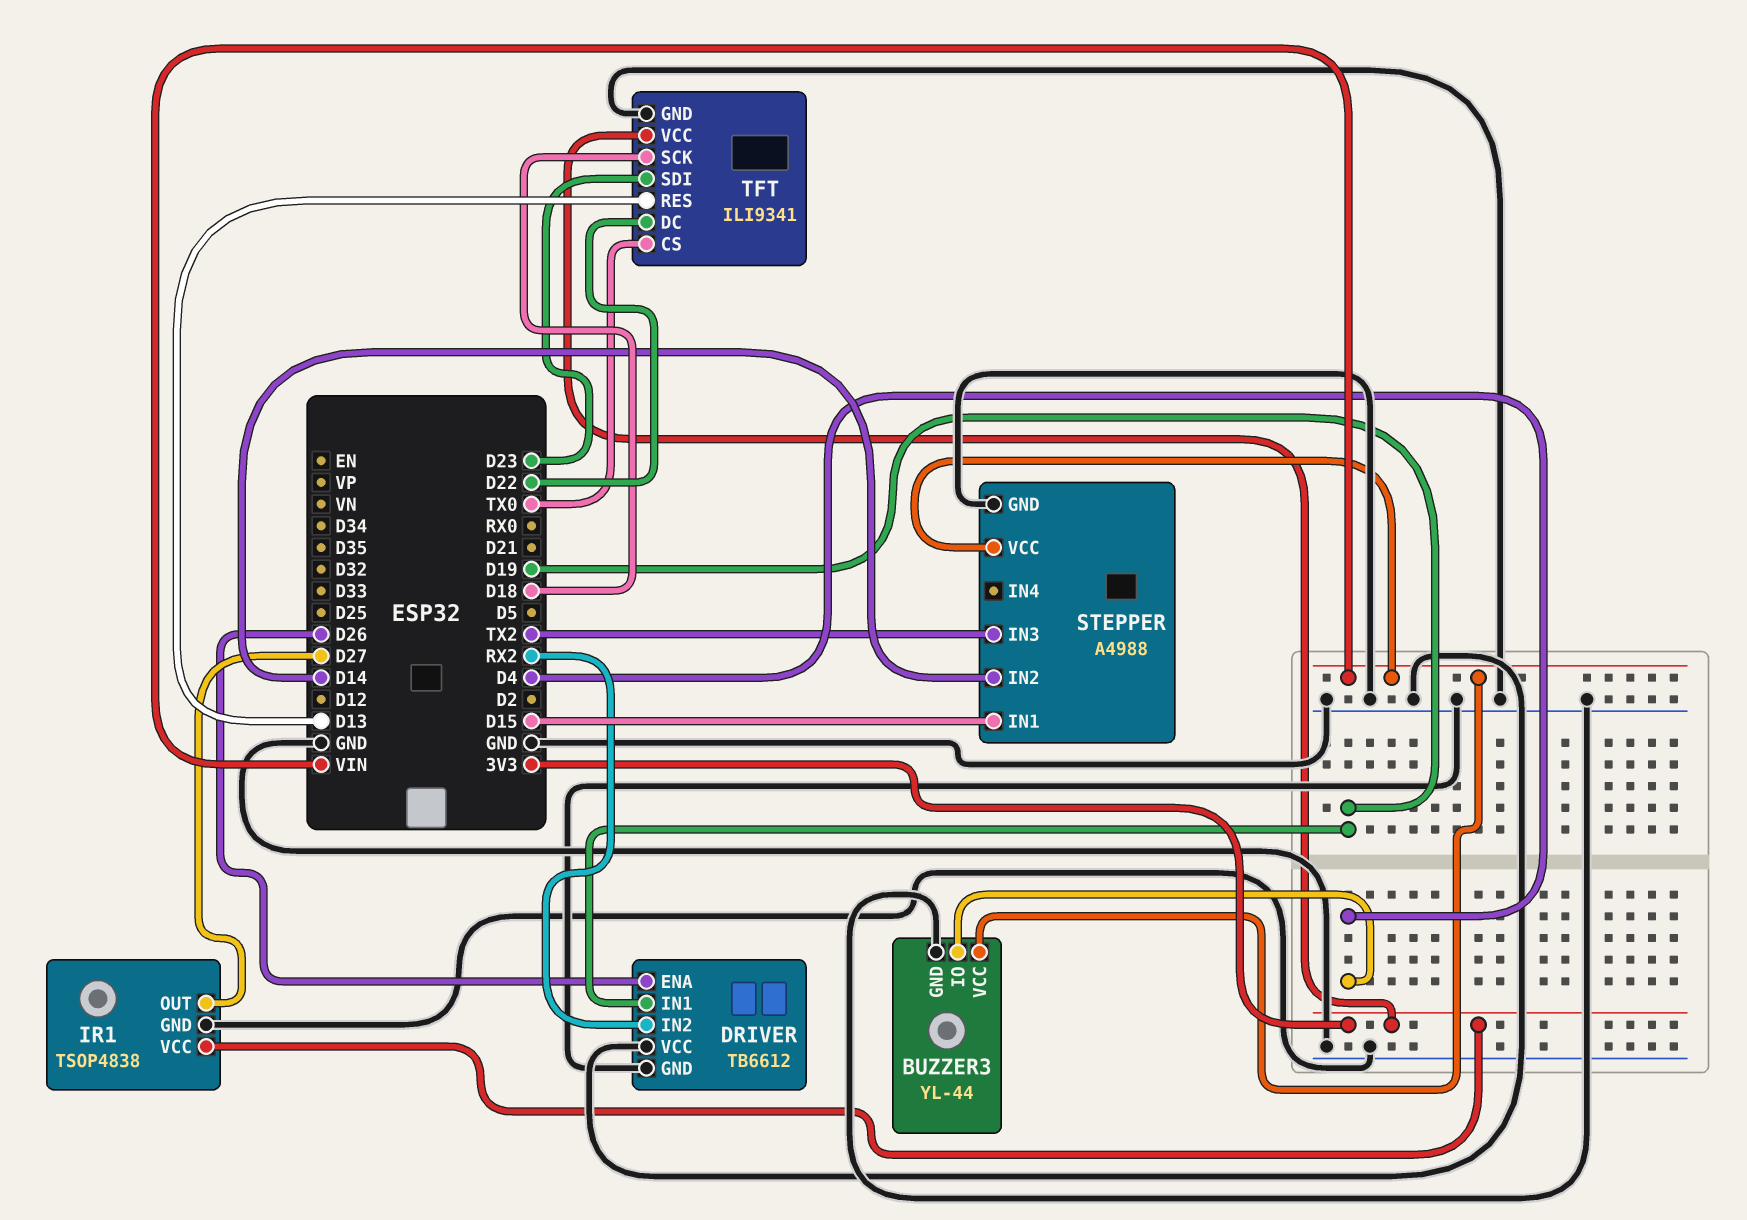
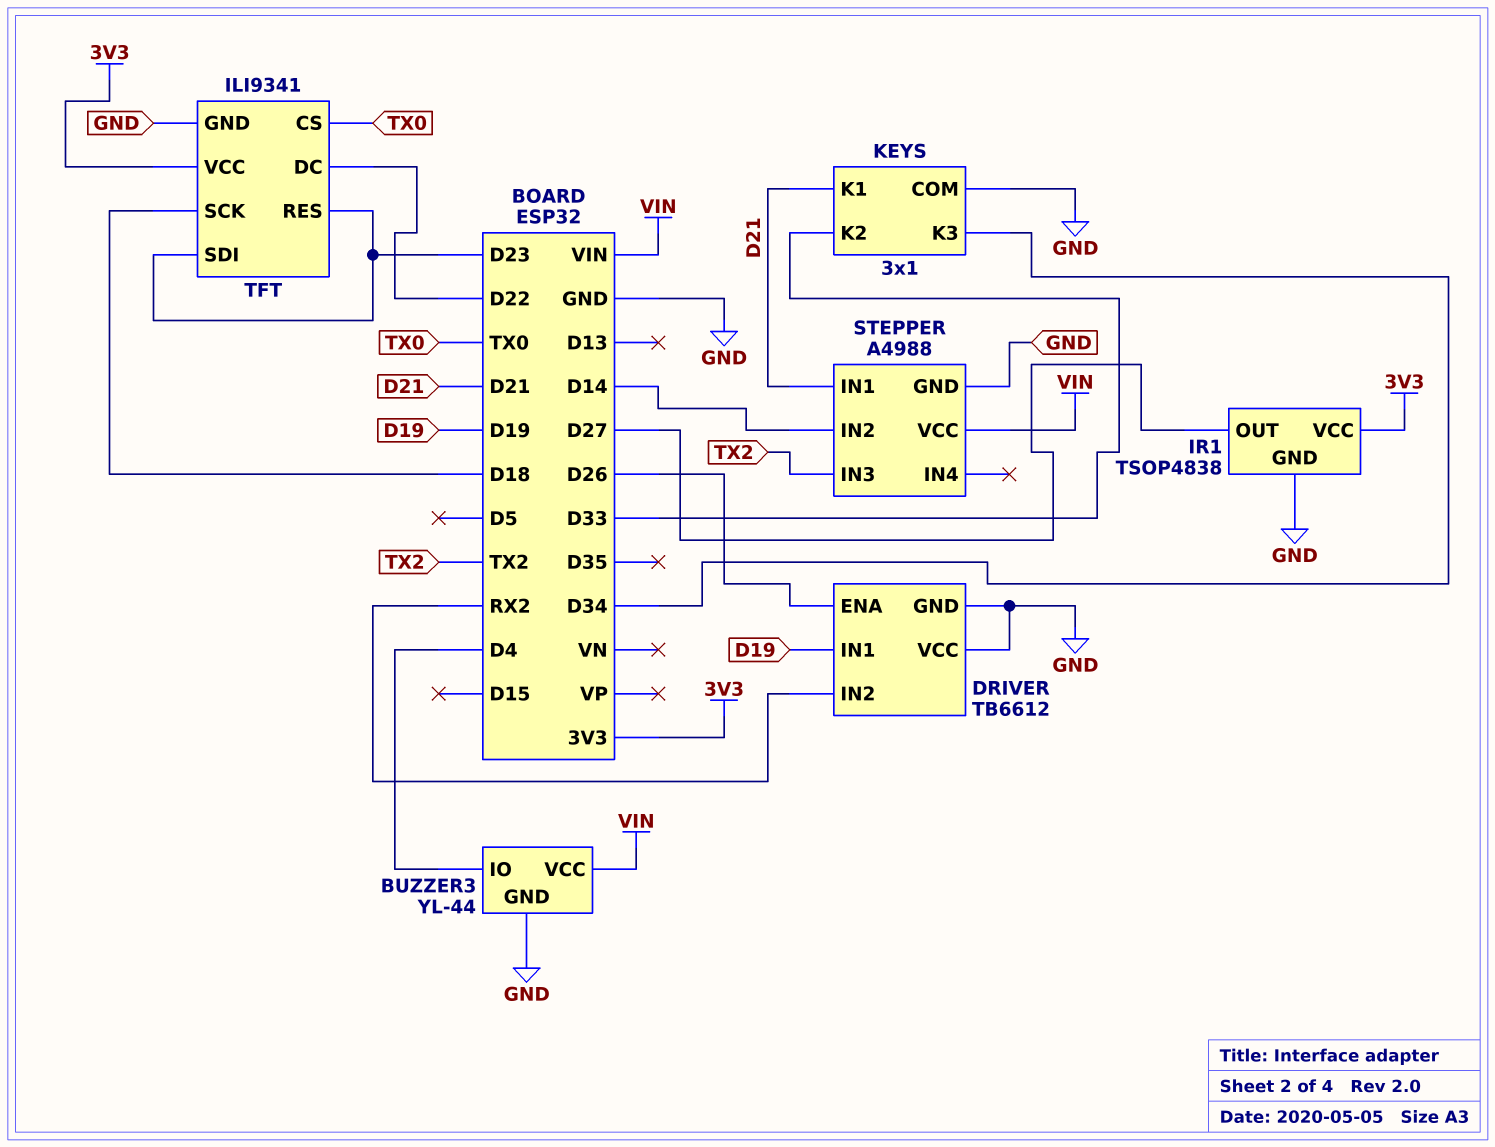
KEYS: none -> 3x1
KEYS pin COM: none -> GND
KEYS pin K1: none -> D21
KEYS pin K2: none -> D33
KEYS pin K3: none -> D34
STEPPER pin IN1: D15 -> D21
TFT pin RES: D13 -> D23

